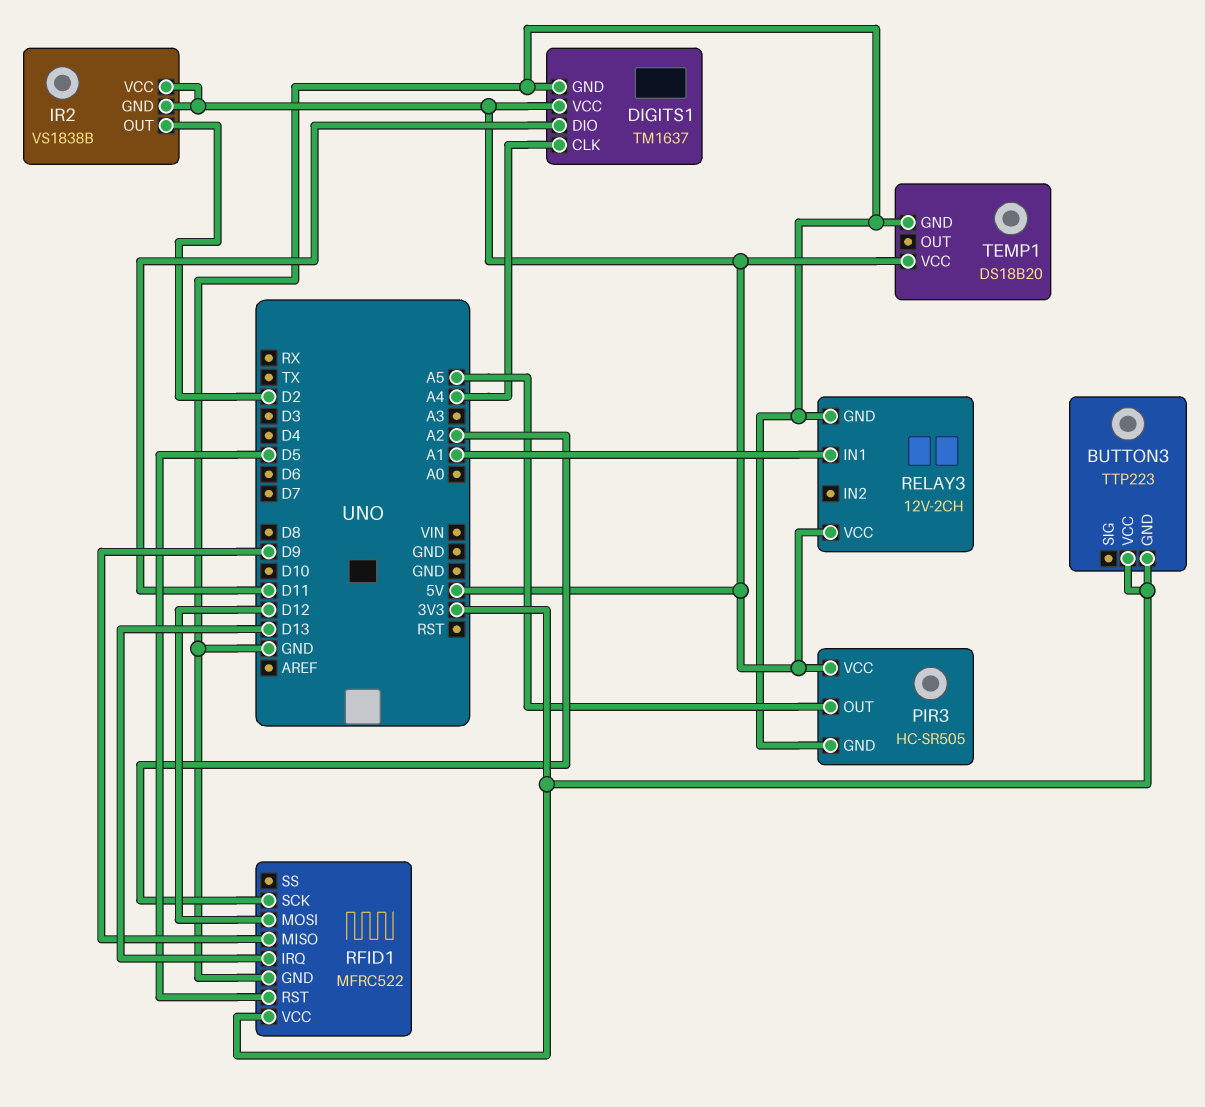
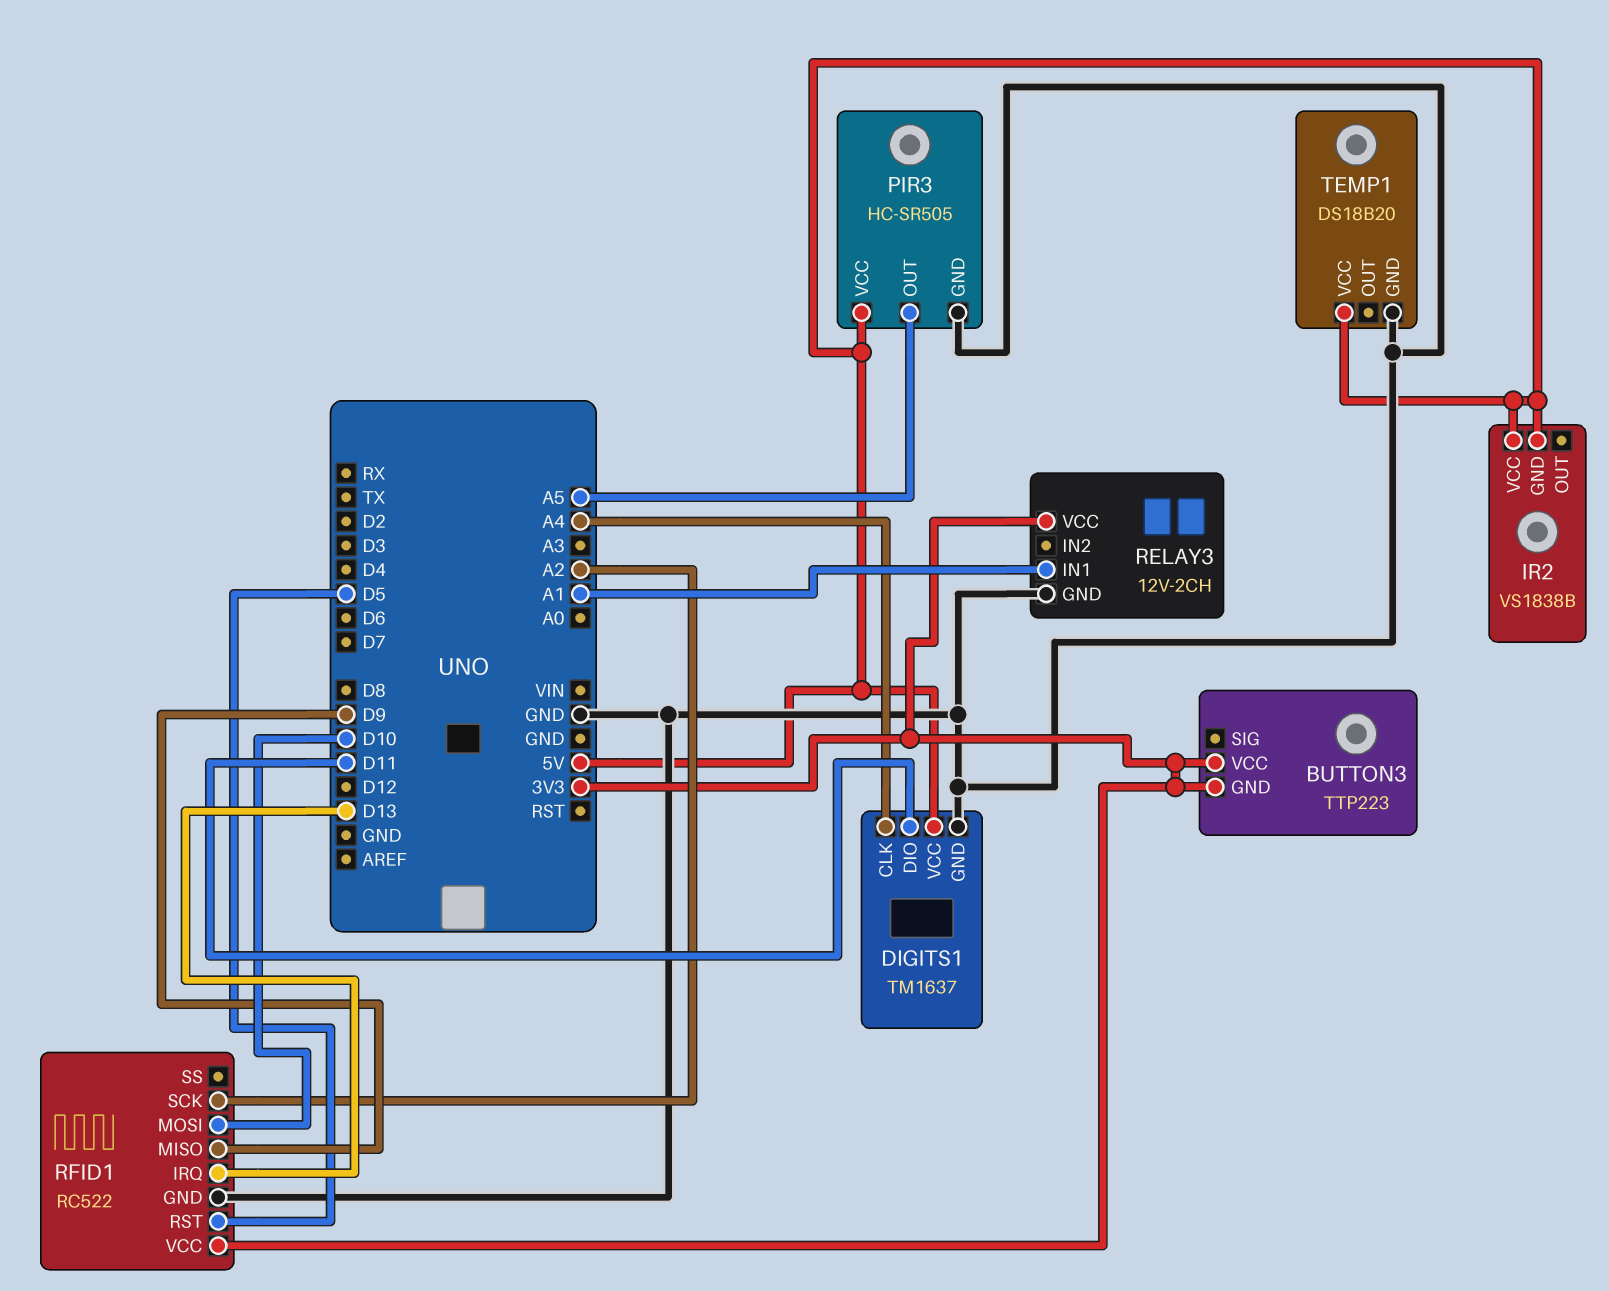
IR2 pin OUT: D2 -> none
RELAY3 pin VCC: 5V -> 3V3
RFID1: MFRC522 -> RC522
RFID1 pin MOSI: D12 -> D10

